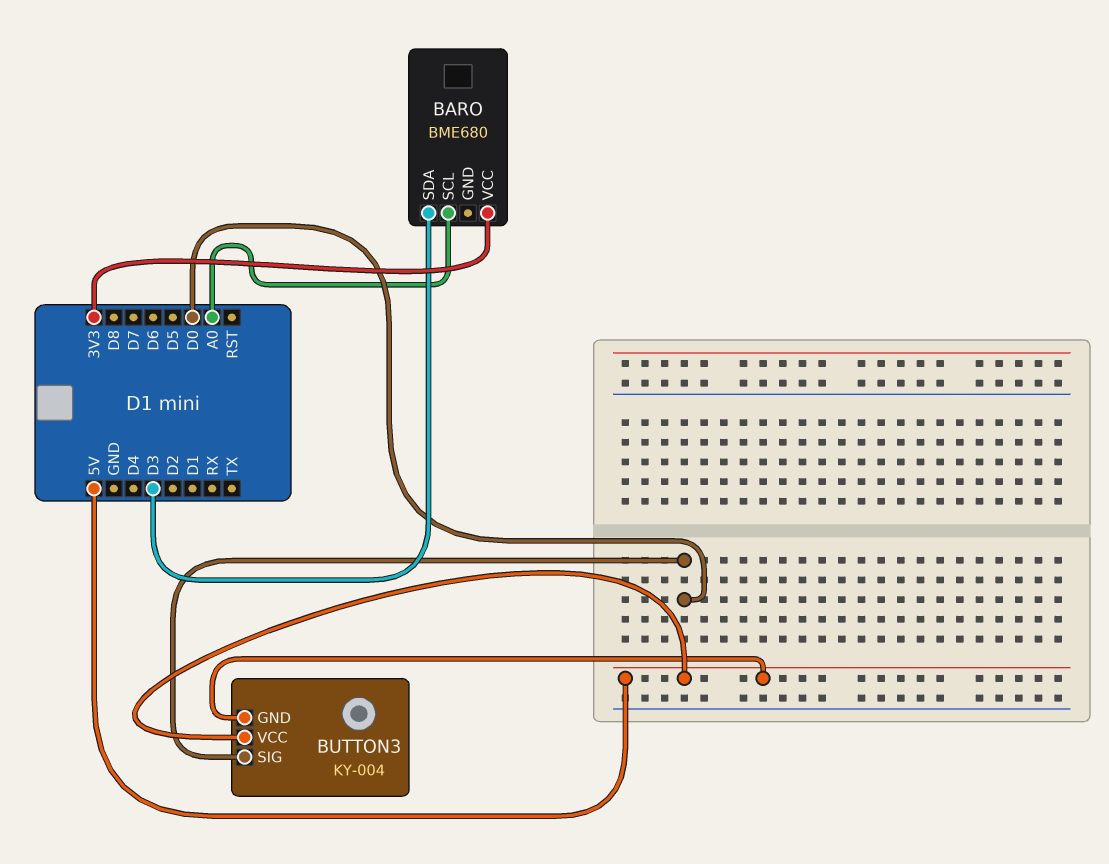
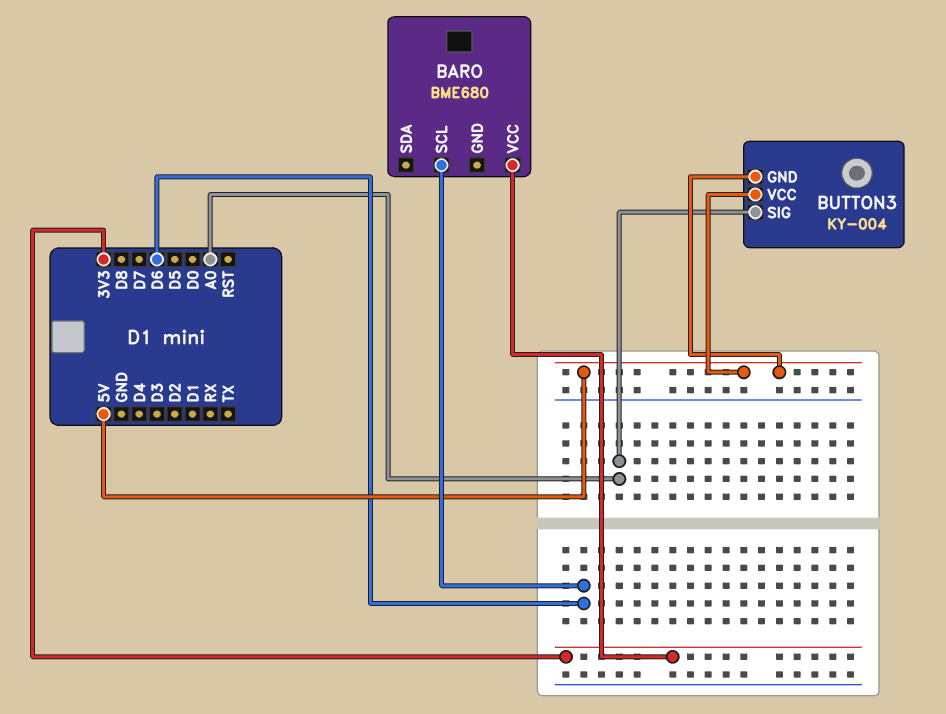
BARO pin SCL: A0 -> D6
BARO pin SDA: D3 -> none
BUTTON3 pin SIG: D0 -> A0

